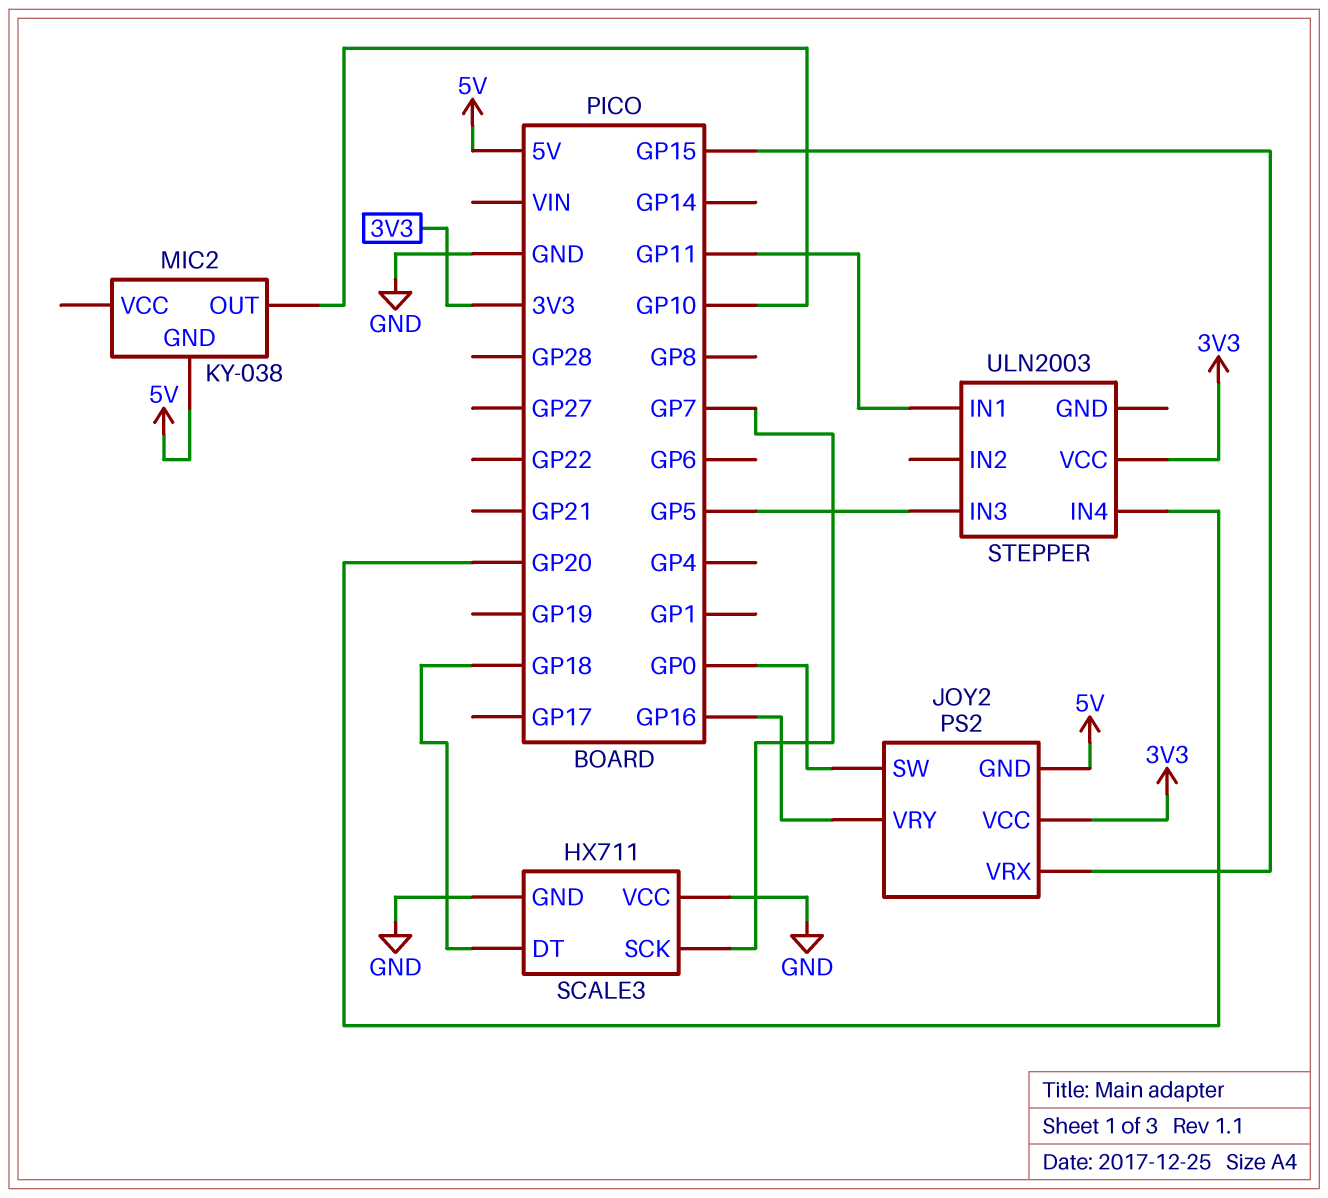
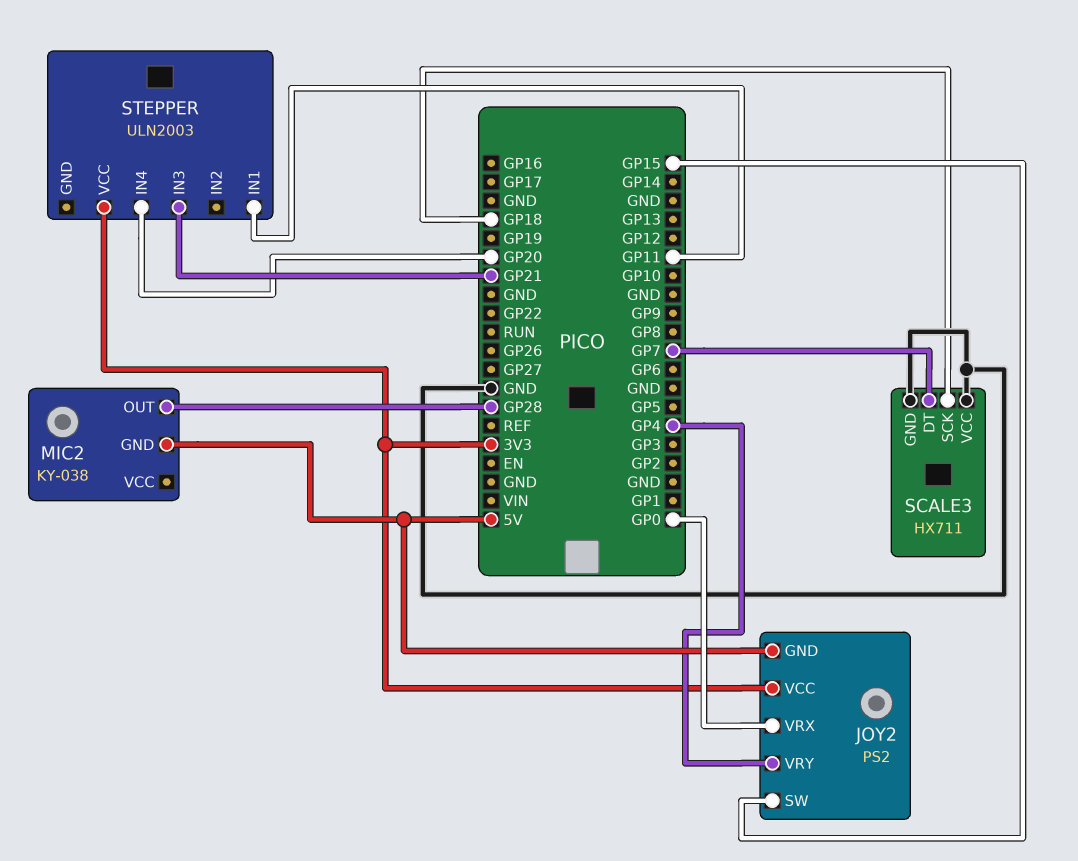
JOY2 pin SW: GP0 -> GP15
JOY2 pin VRX: GP15 -> GP0
JOY2 pin VRY: GP16 -> GP4
MIC2 pin OUT: GP10 -> GP28
SCALE3 pin DT: GP18 -> GP7
SCALE3 pin SCK: GP7 -> GP18
STEPPER pin IN3: GP5 -> GP21

